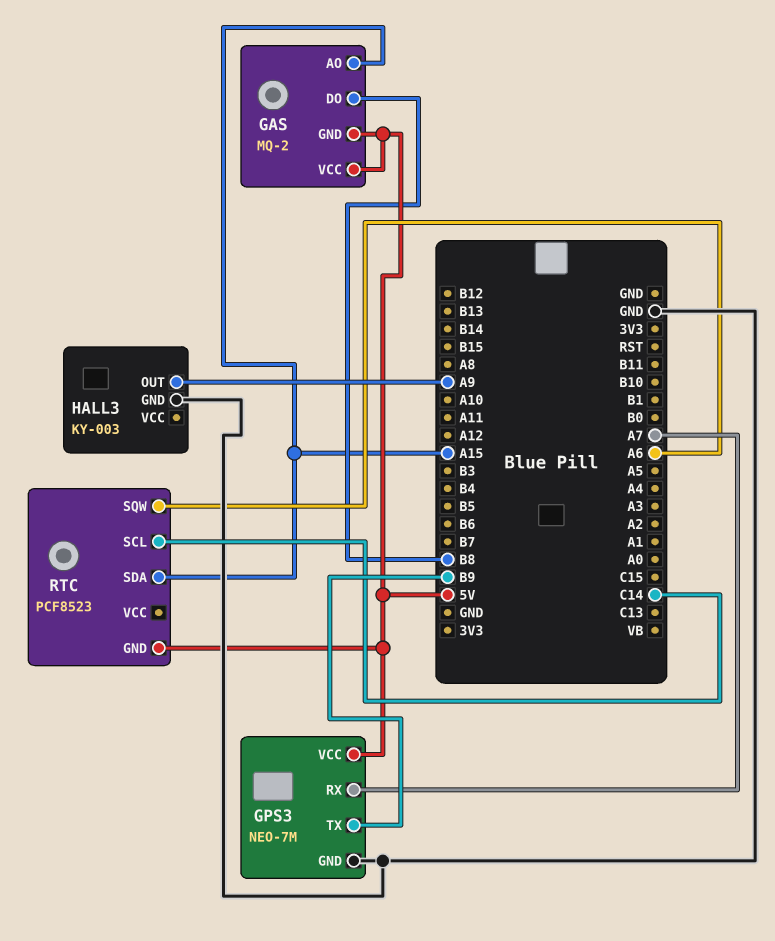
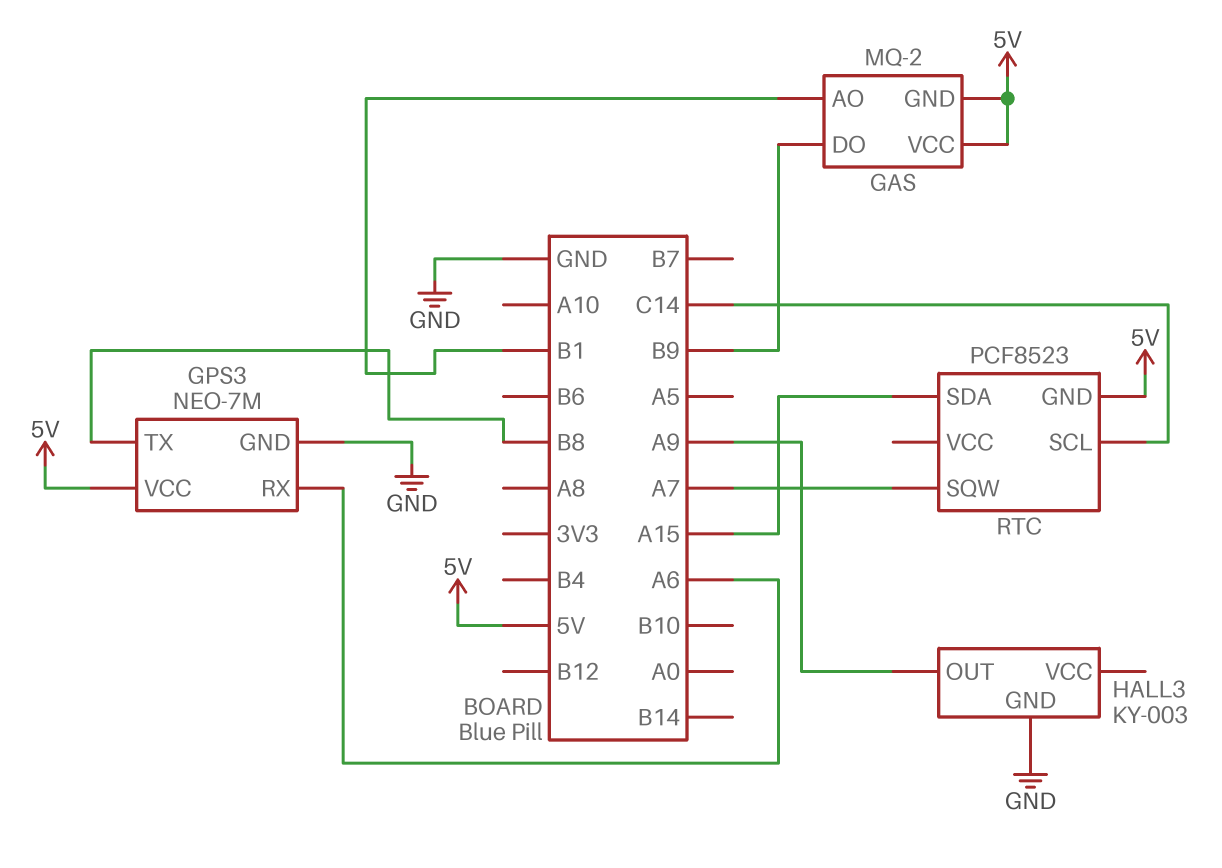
GAS pin AO: A15 -> B1
GAS pin DO: B8 -> B9
GPS3 pin RX: A7 -> A6
GPS3 pin TX: B9 -> B8
RTC pin SQW: A6 -> A7

